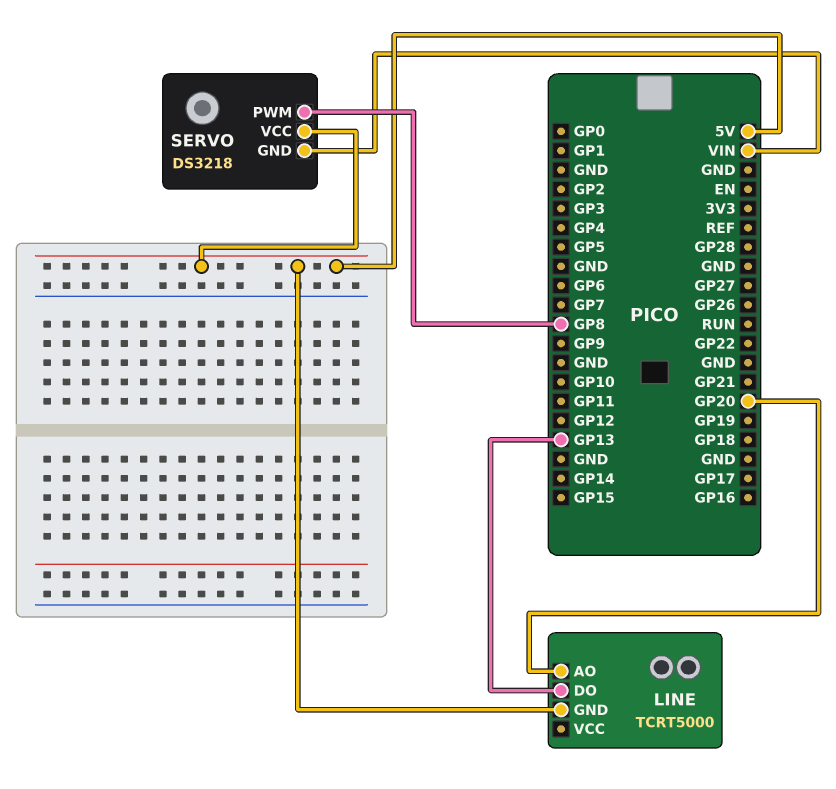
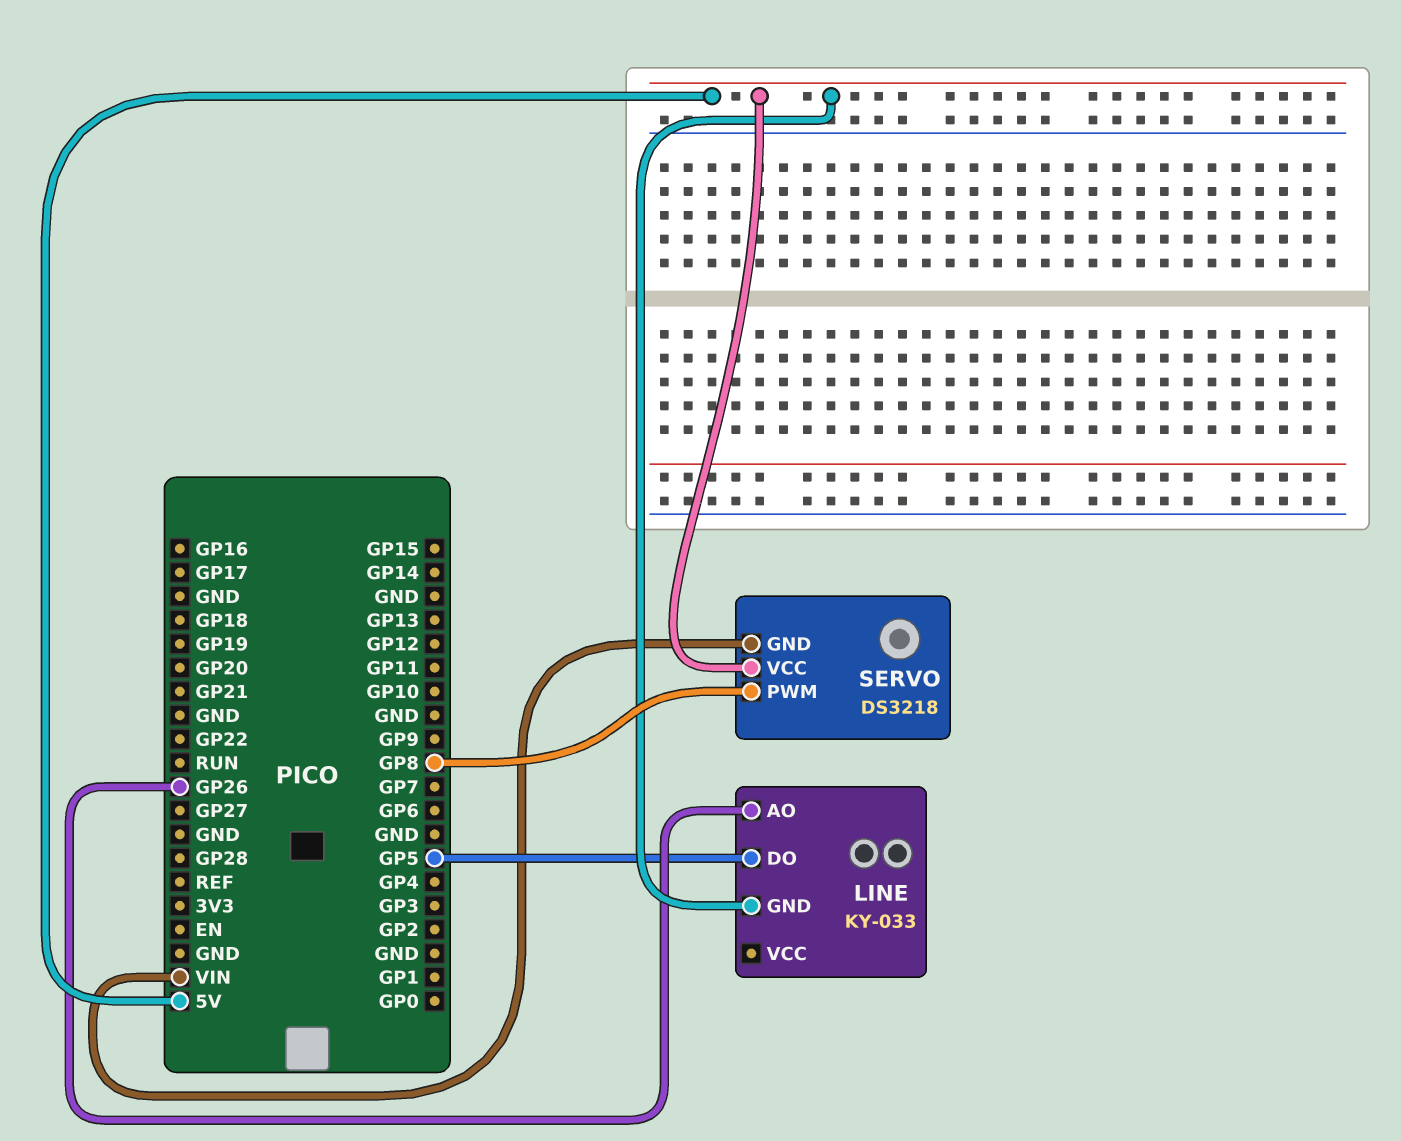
LINE: TCRT5000 -> KY-033
LINE pin AO: GP20 -> GP26
LINE pin DO: GP13 -> GP5

